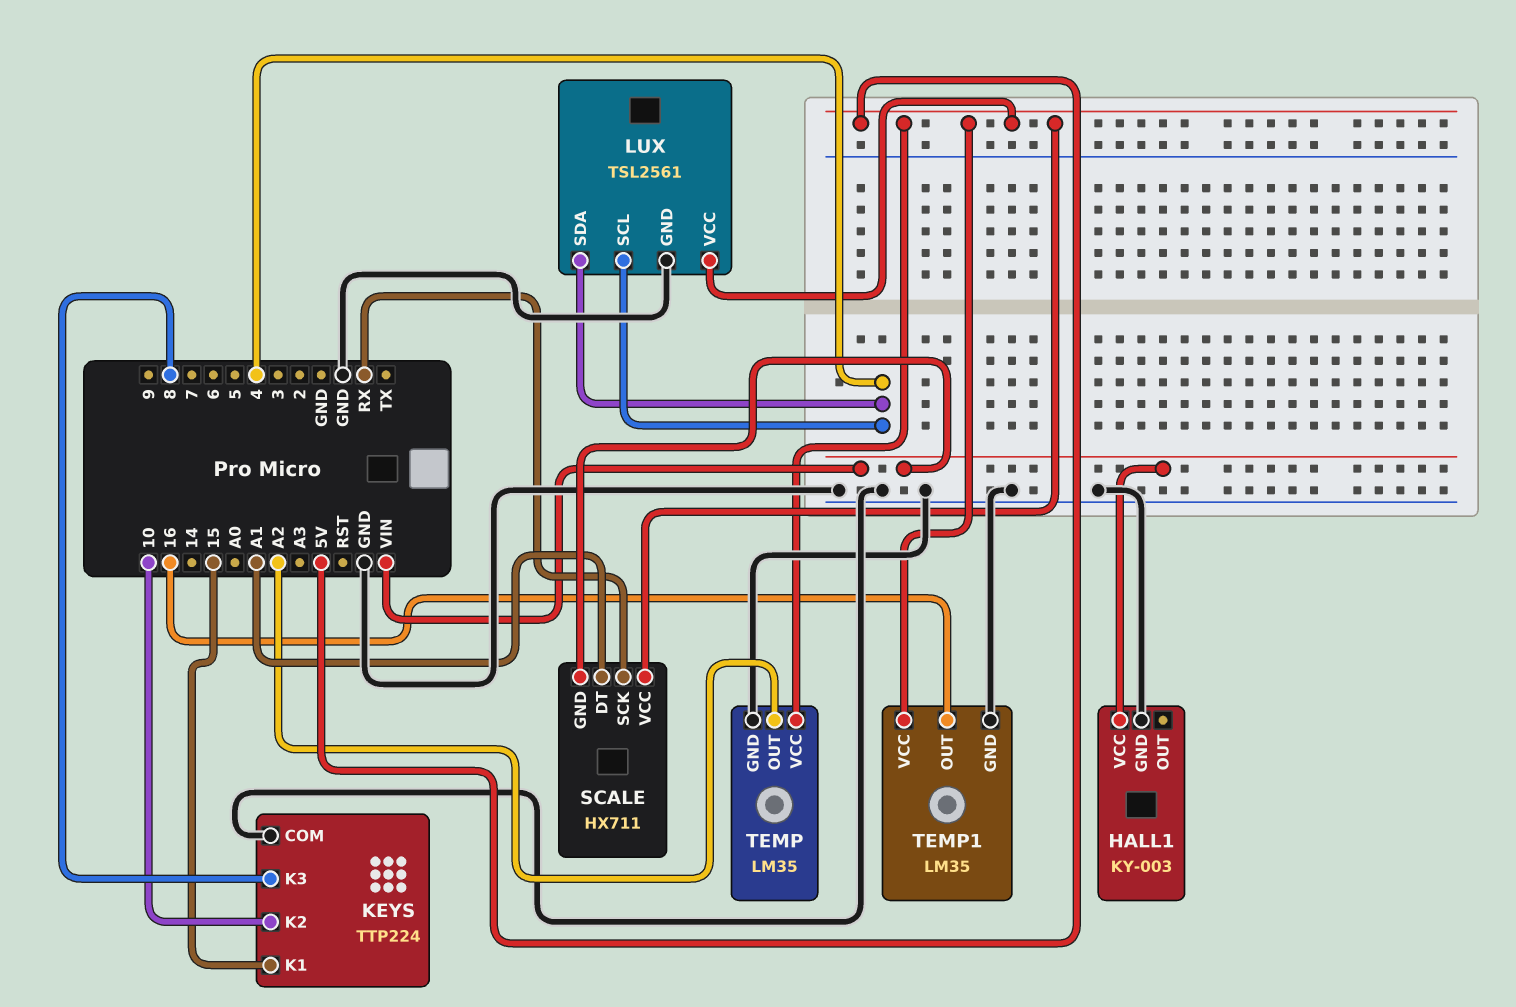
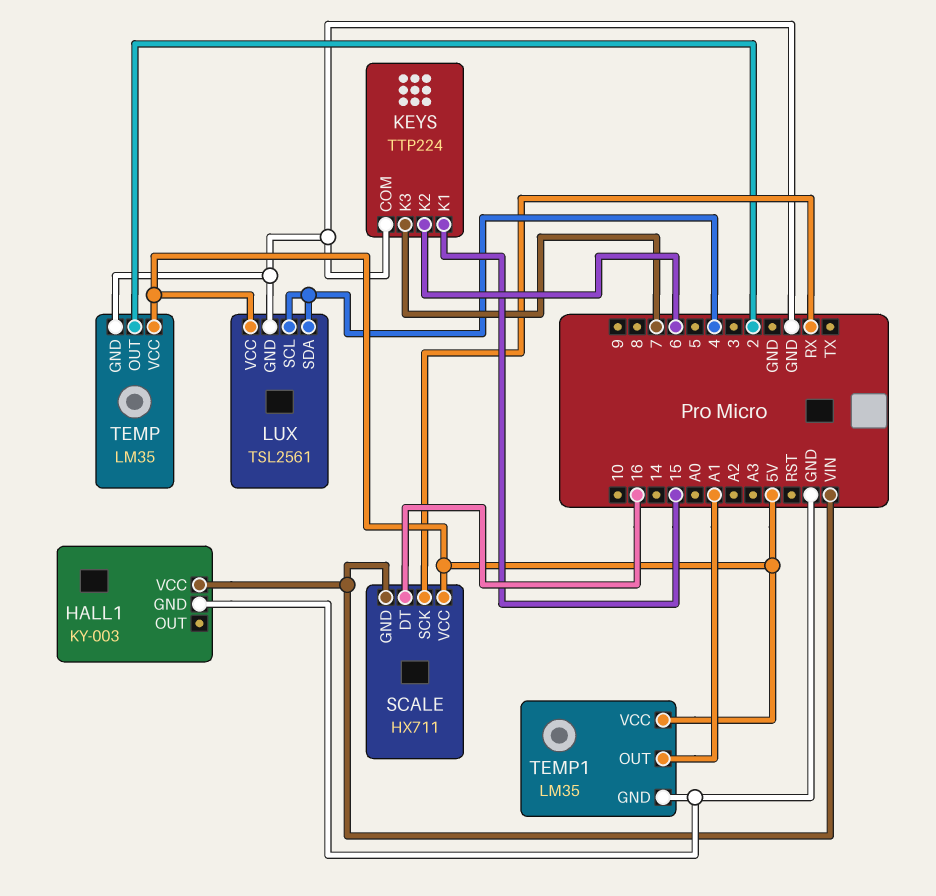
KEYS pin K2: 10 -> 6
KEYS pin K3: 8 -> 7
SCALE pin DT: A1 -> 16
TEMP pin OUT: A2 -> 2
TEMP1 pin OUT: 16 -> A1

